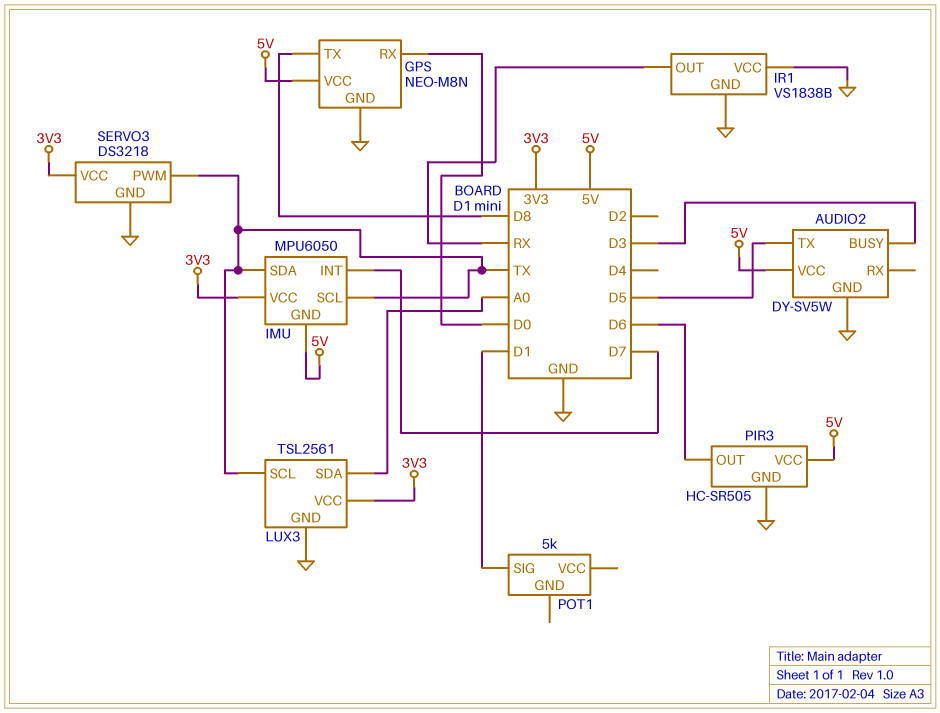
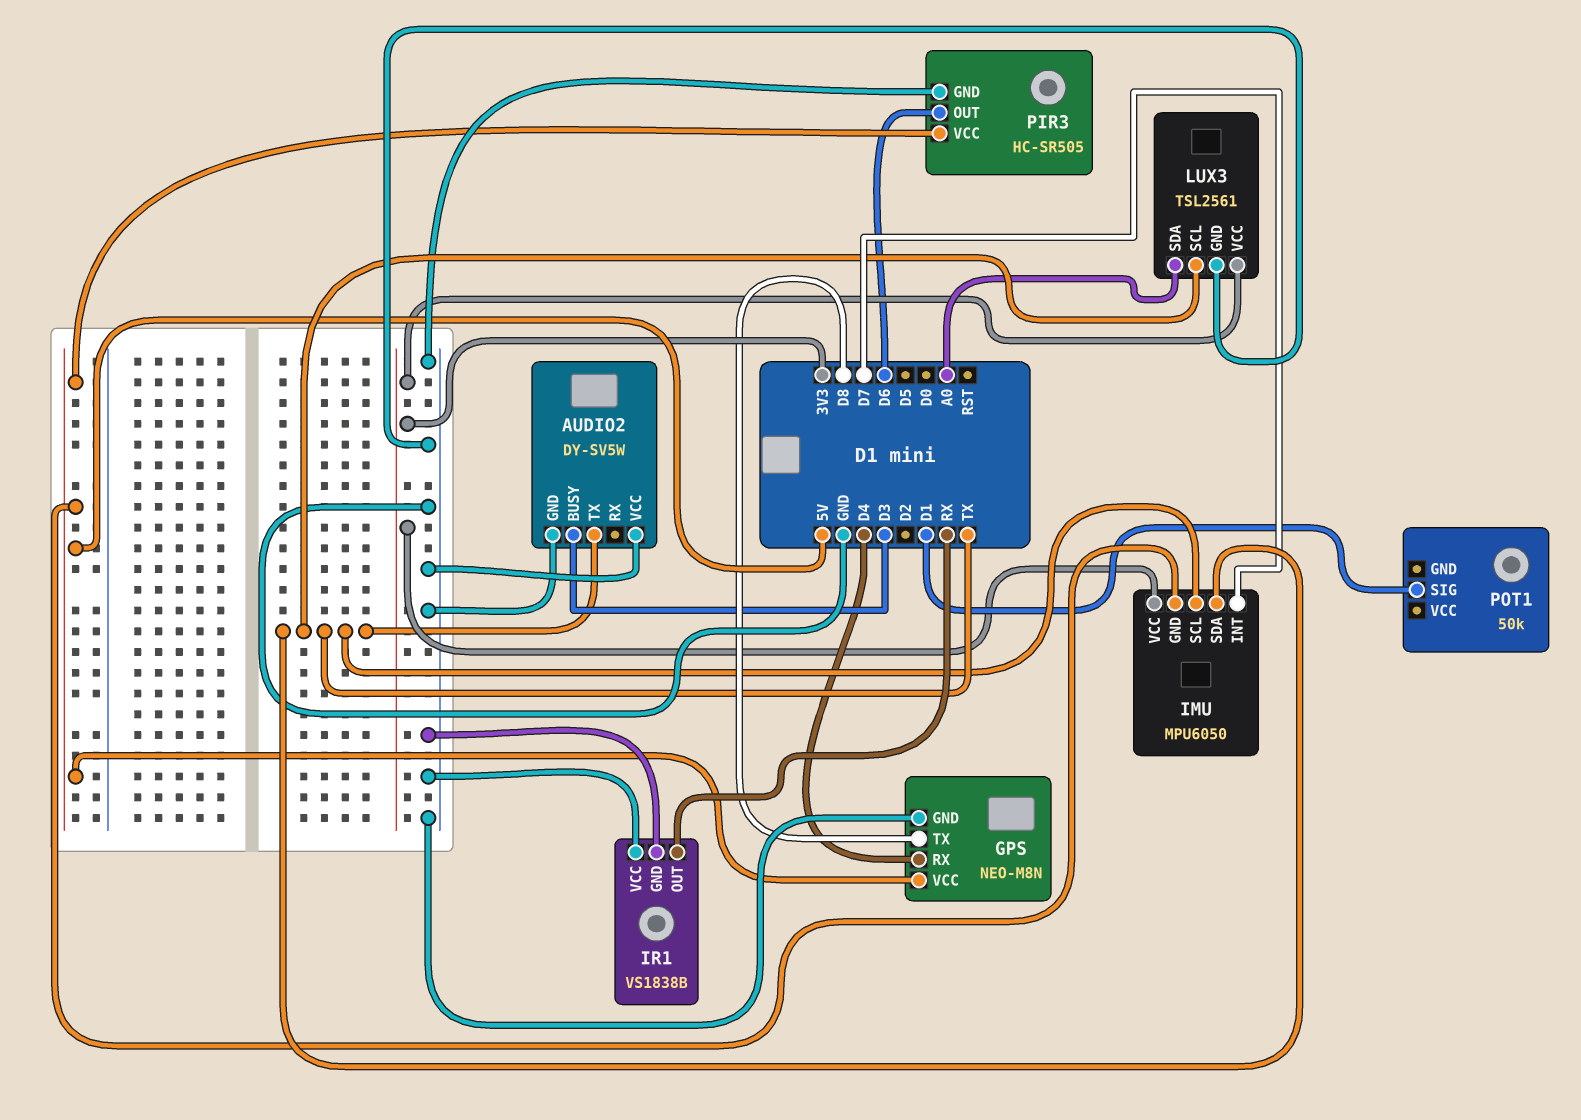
AUDIO2 pin TX: D5 -> TX
AUDIO2 pin VCC: 5V -> GND
GPS pin RX: D0 -> D4
POT1: 5k -> 50k
SERVO3: DS3218 -> none
SERVO3 pin GND: GND -> none
SERVO3 pin PWM: TX -> none
SERVO3 pin VCC: 3V3 -> none

